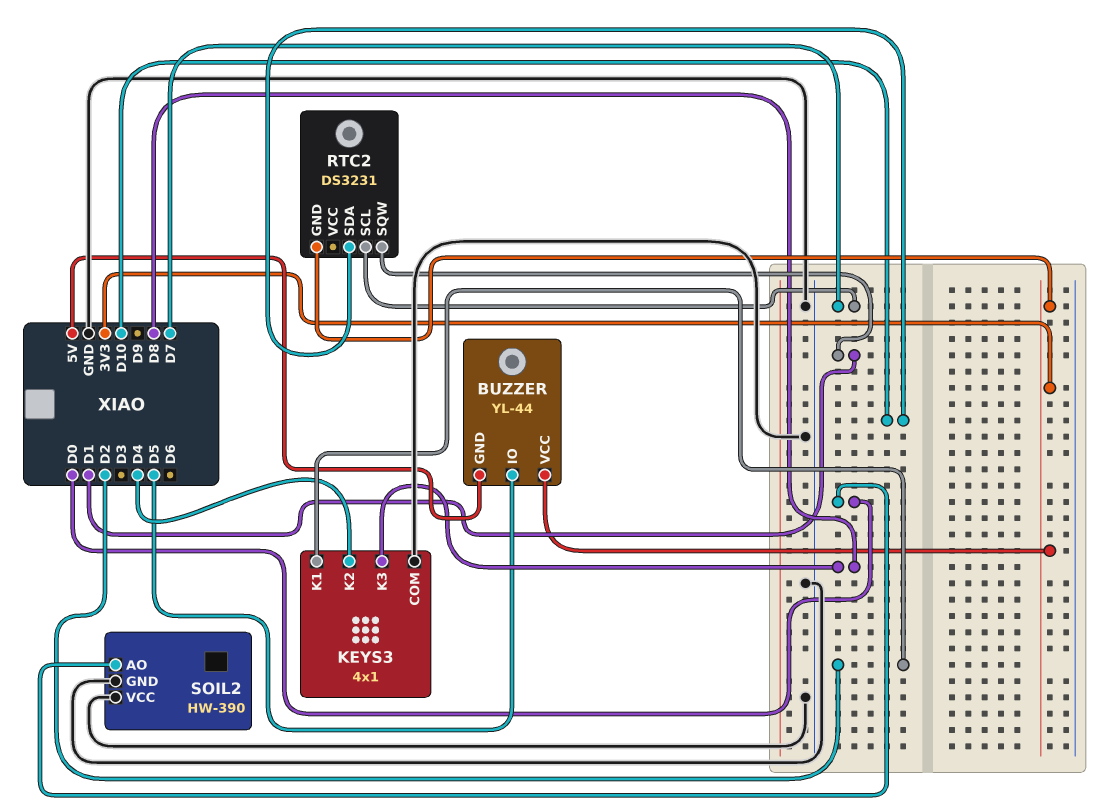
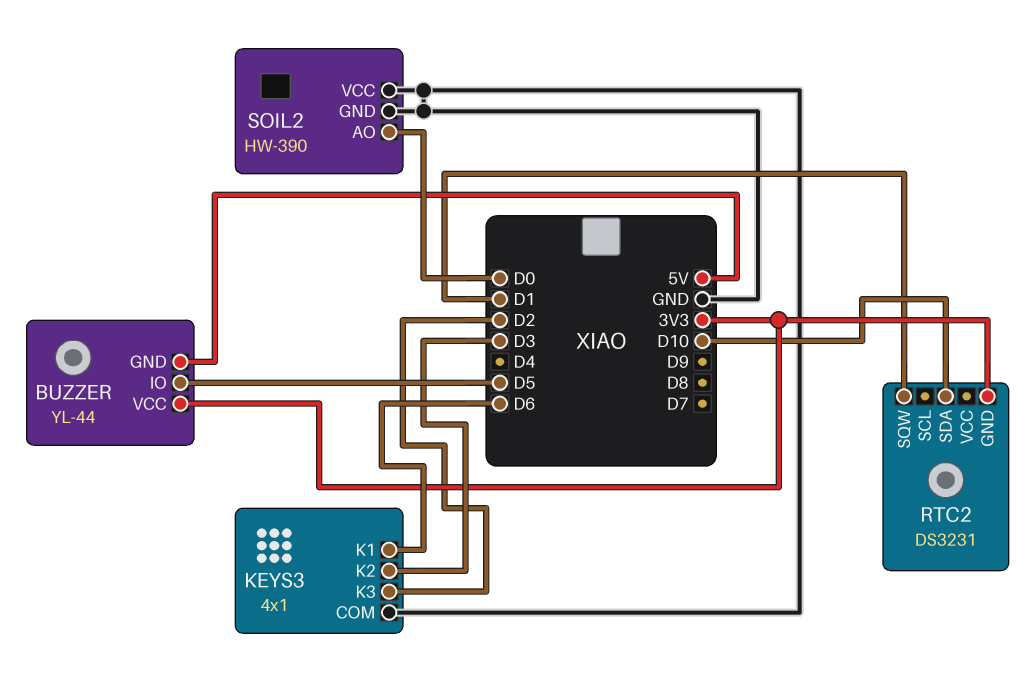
KEYS3 pin K1: D2 -> D6
KEYS3 pin K2: D4 -> D3
KEYS3 pin K3: D8 -> D2
RTC2 pin SCL: D7 -> none

